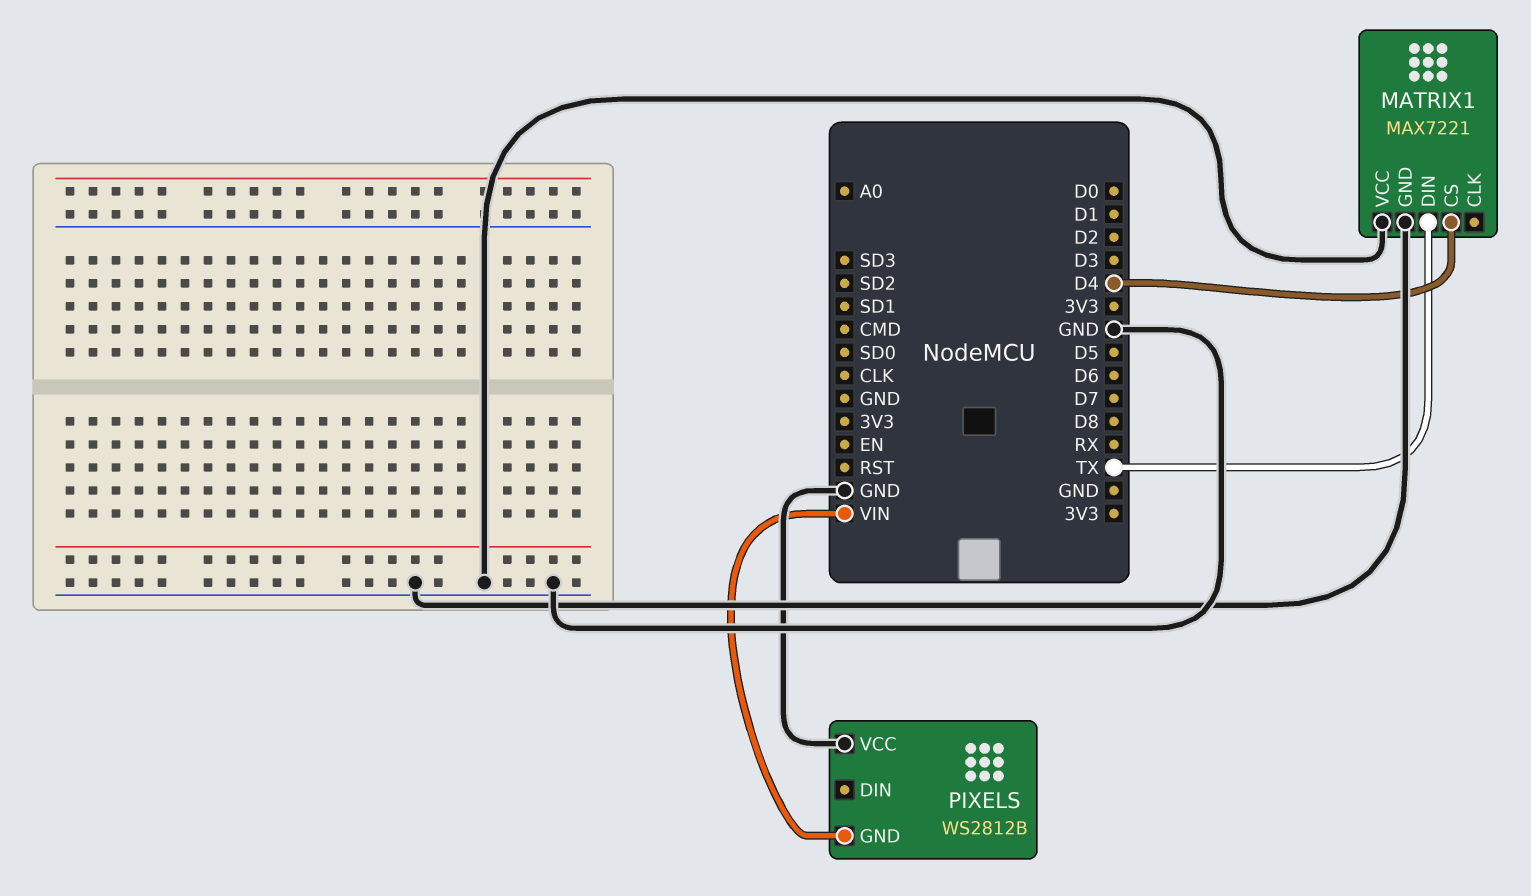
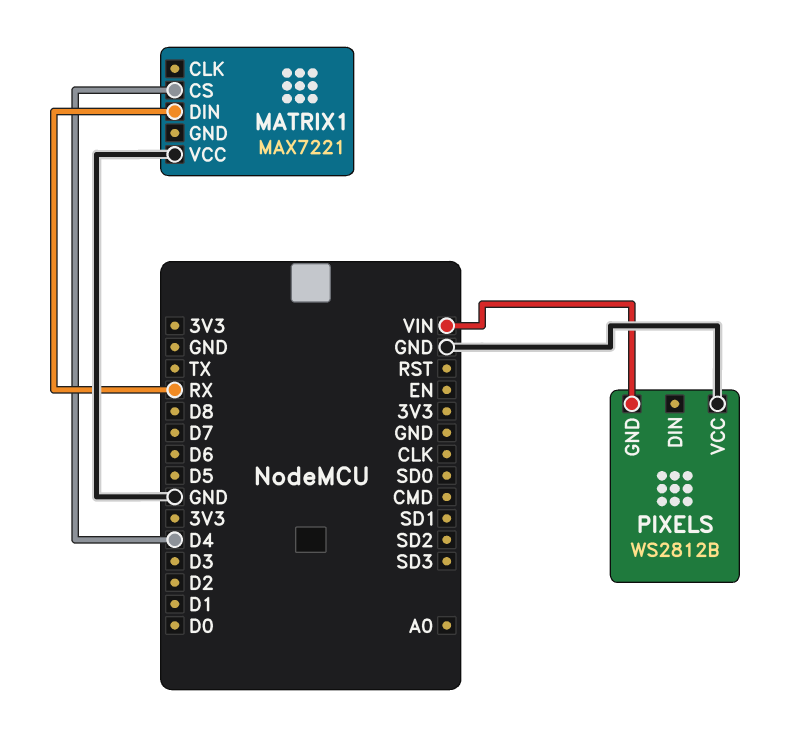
MATRIX1 pin DIN: TX -> RX
MATRIX1 pin GND: GND -> none

